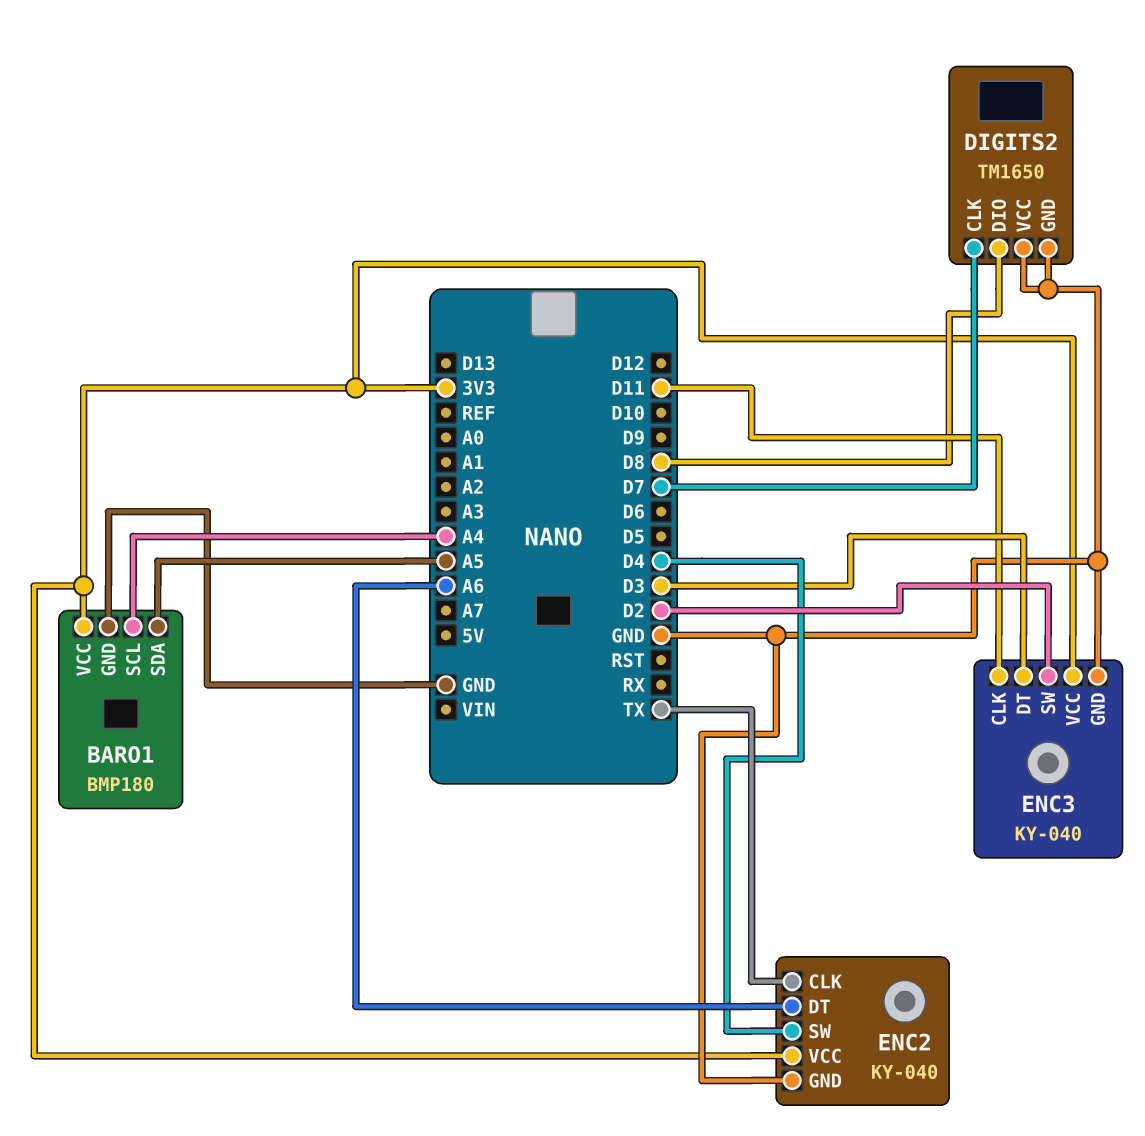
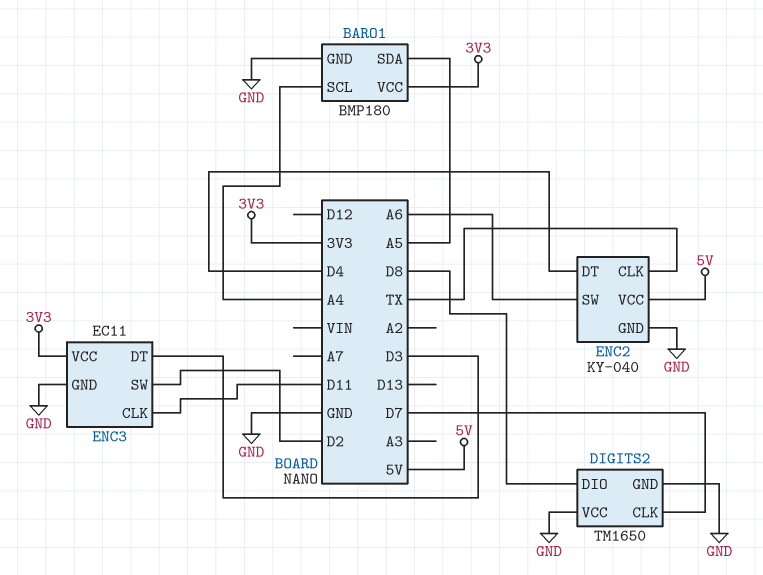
ENC2 pin DT: A6 -> D4
ENC2 pin SW: D4 -> A6
ENC2 pin VCC: 3V3 -> 5V
ENC3: KY-040 -> EC11

